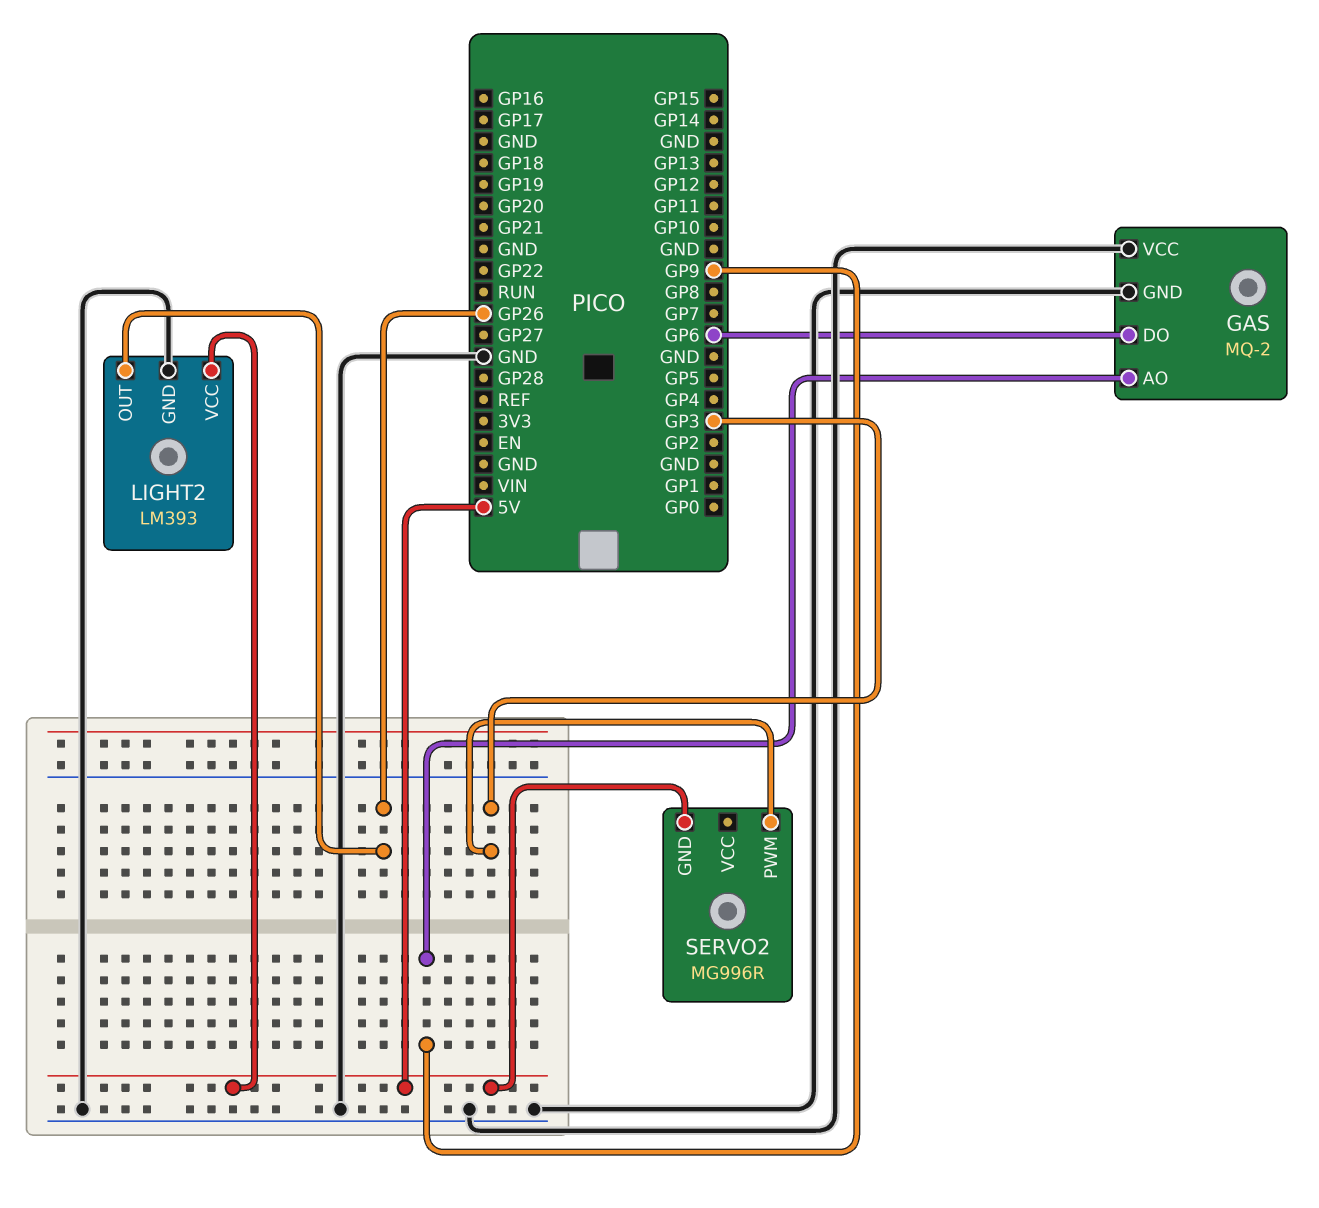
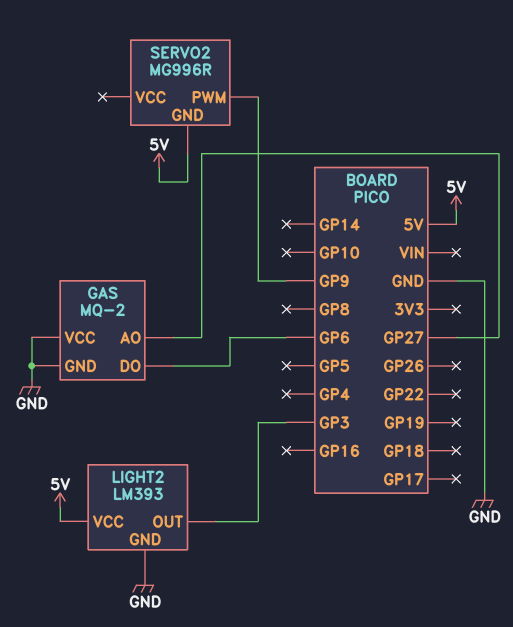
GAS pin AO: GP9 -> GP27
LIGHT2 pin OUT: GP26 -> GP3
SERVO2 pin PWM: GP3 -> GP9

